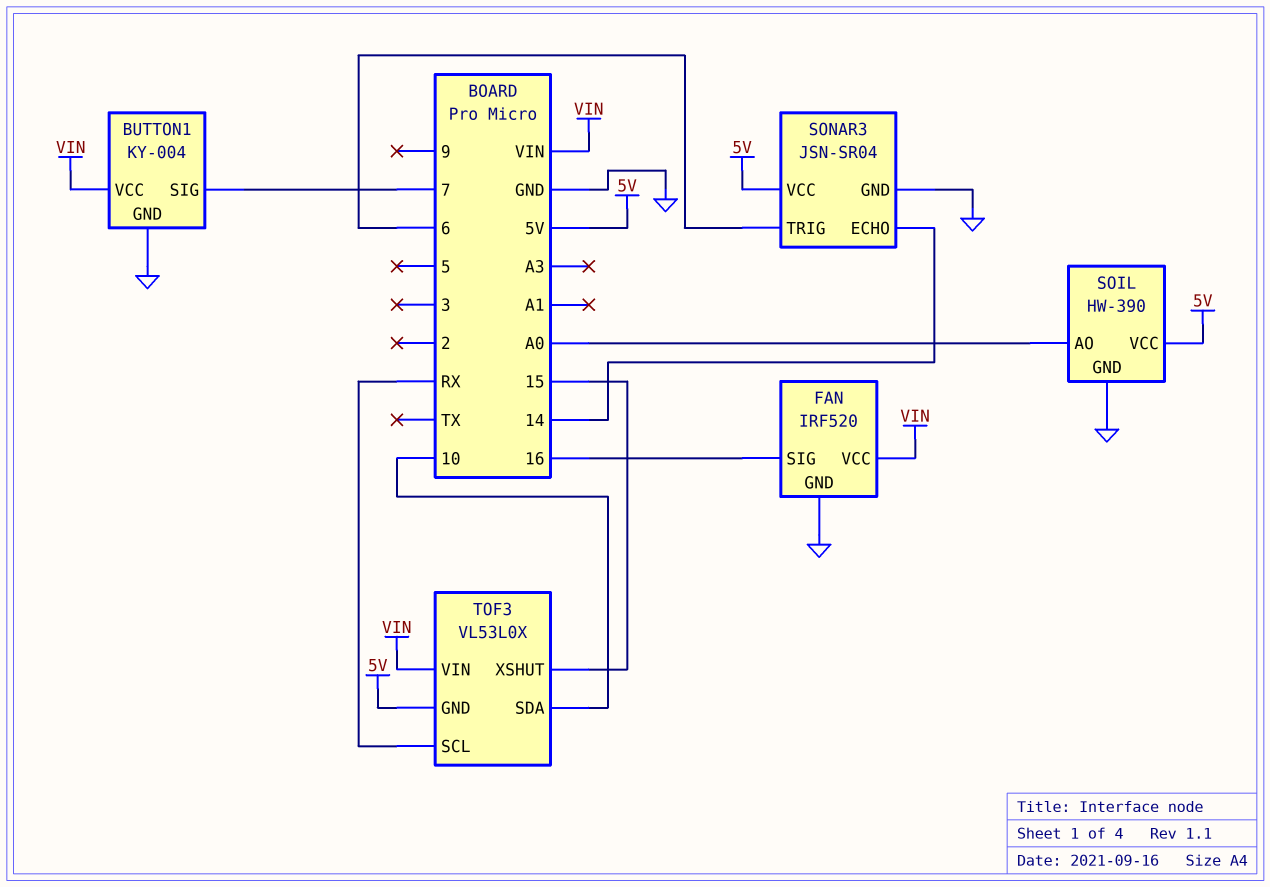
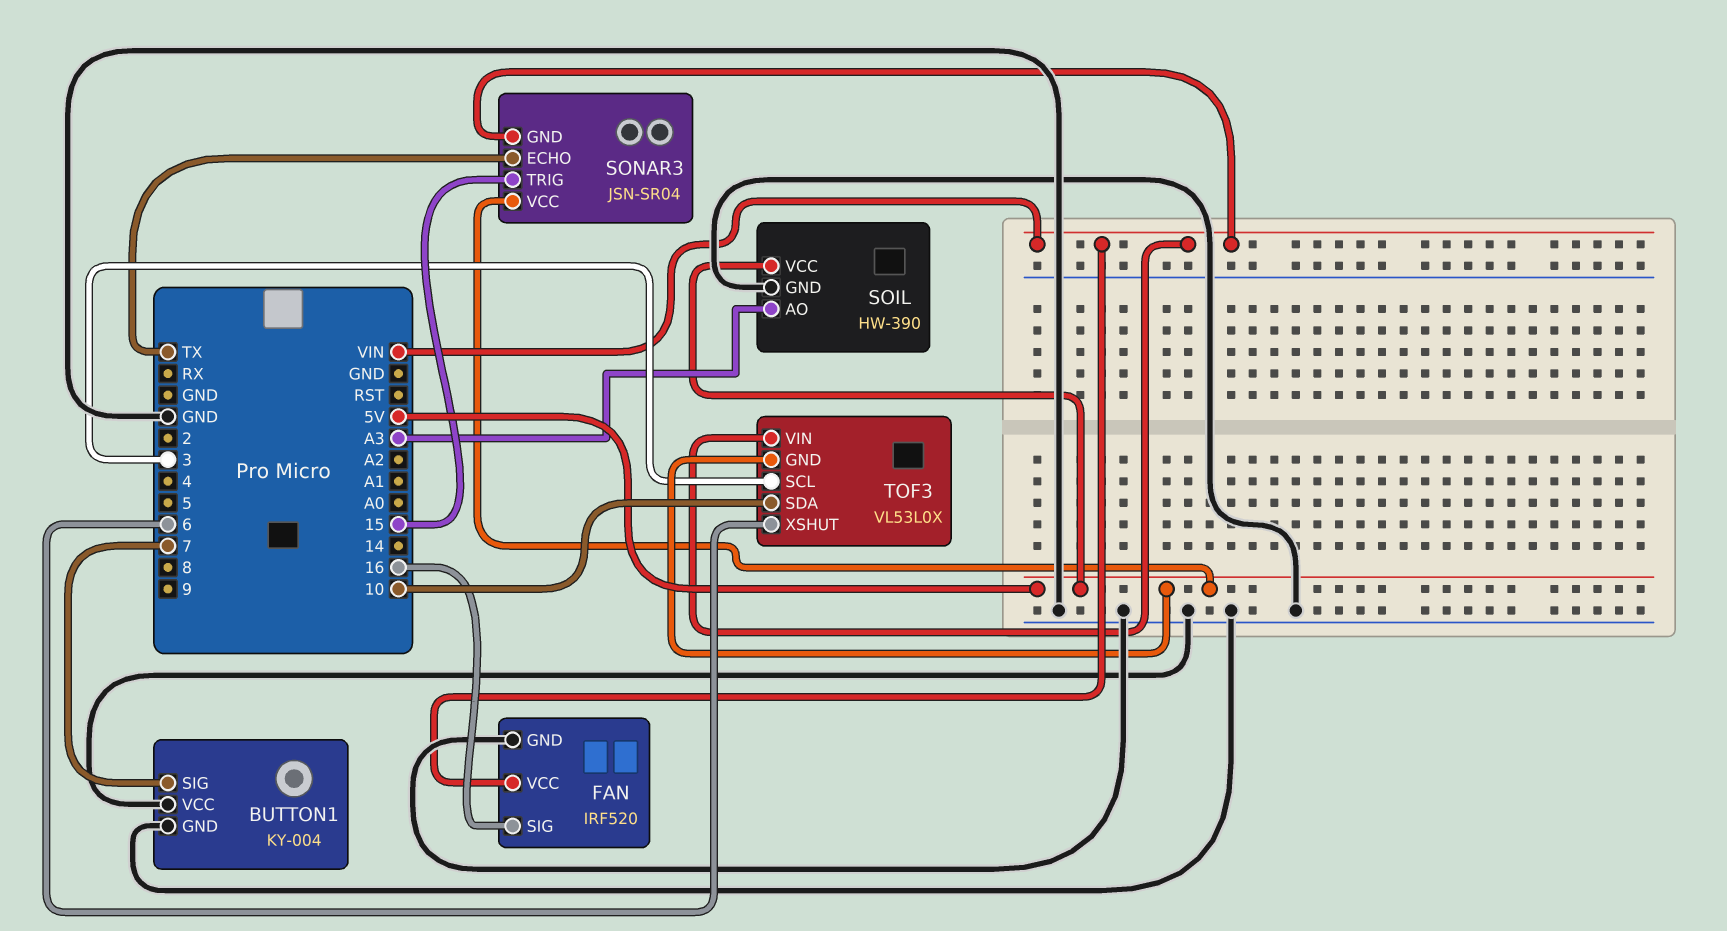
BUTTON1 pin VCC: VIN -> GND
SOIL pin AO: A0 -> A3
SONAR3 pin ECHO: 14 -> TX
SONAR3 pin GND: GND -> VIN
SONAR3 pin TRIG: 6 -> 15
TOF3 pin SCL: RX -> 3
TOF3 pin XSHUT: 15 -> 6

